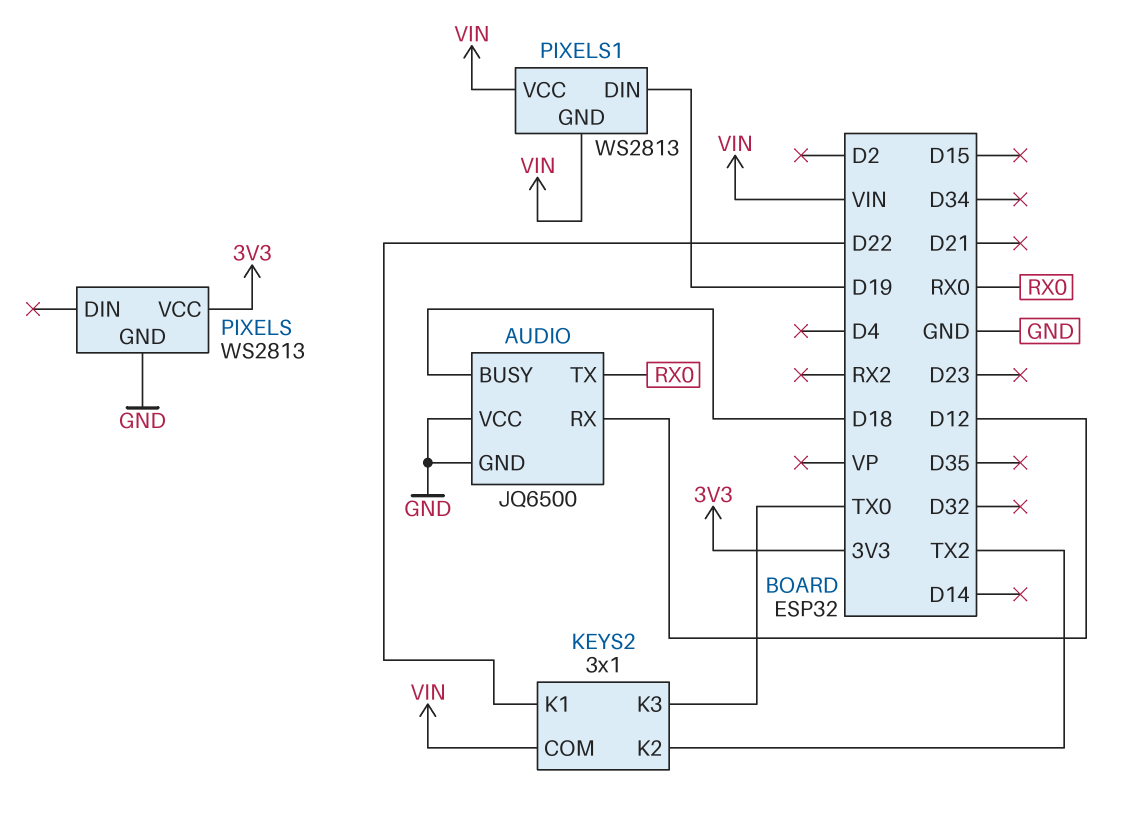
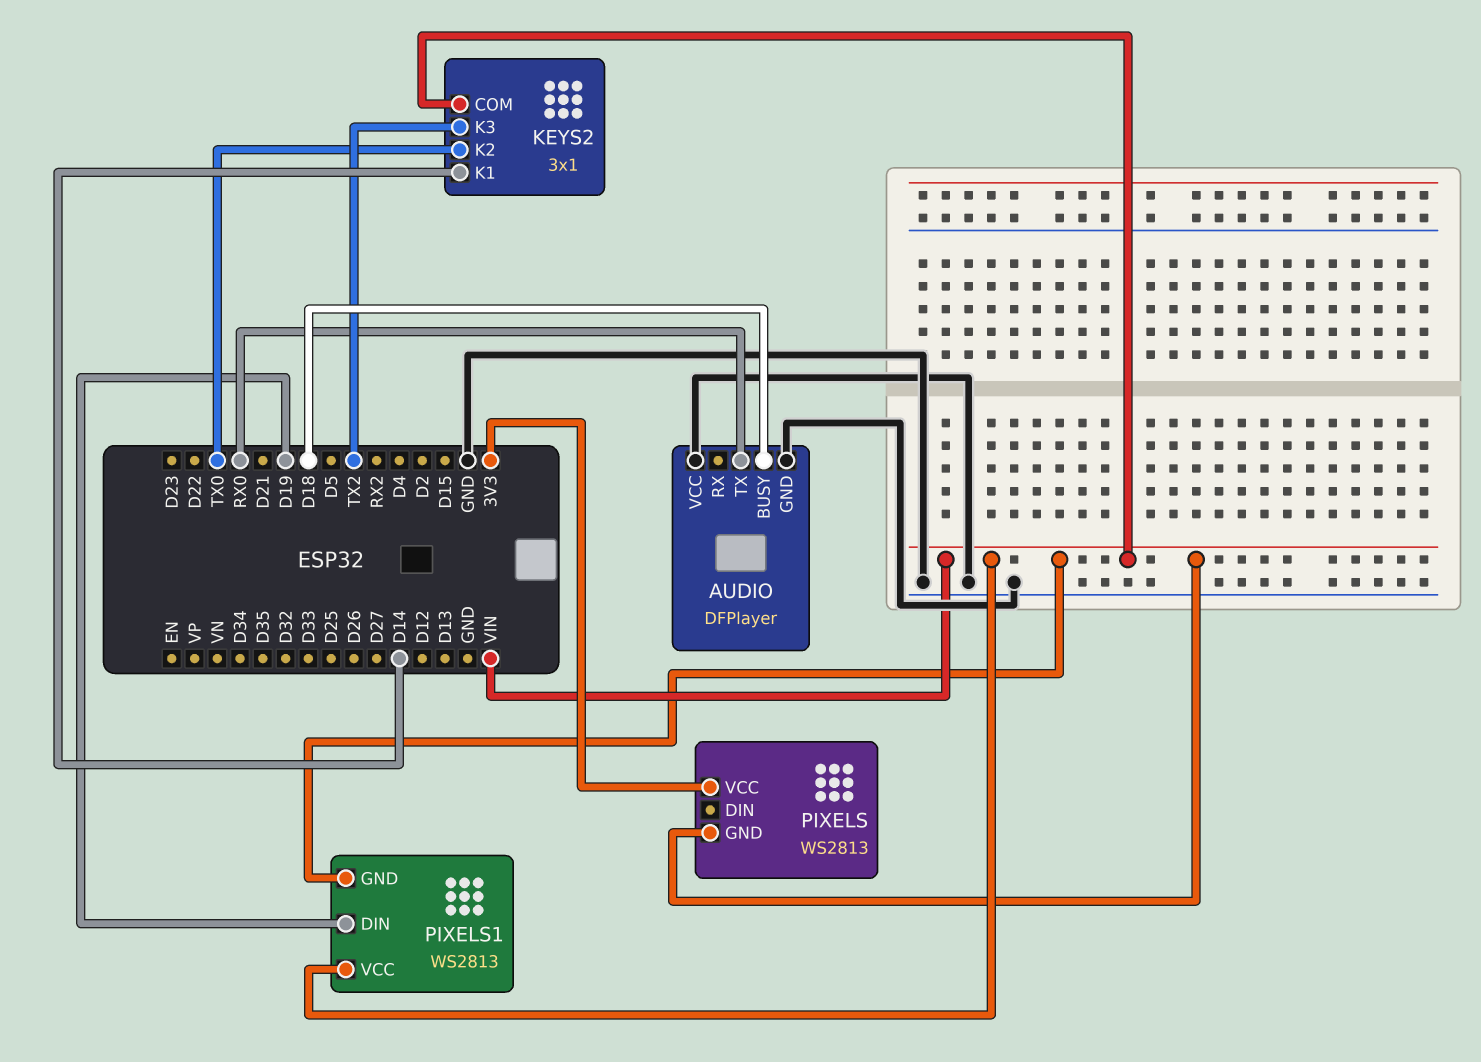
AUDIO: JQ6500 -> DFPlayer
AUDIO pin RX: D12 -> none
KEYS2 pin K1: D22 -> D14
KEYS2 pin K2: TX2 -> TX0
KEYS2 pin K3: TX0 -> TX2
PIXELS pin GND: GND -> VIN

